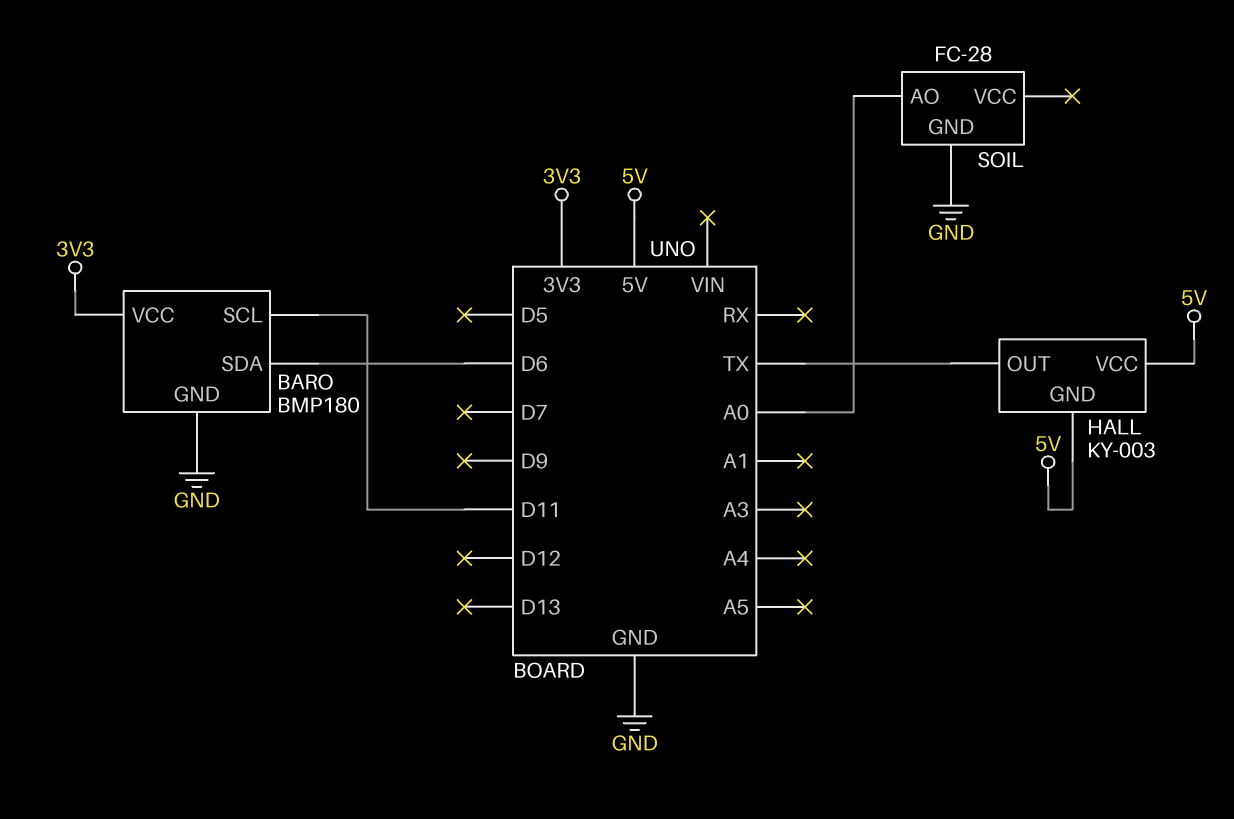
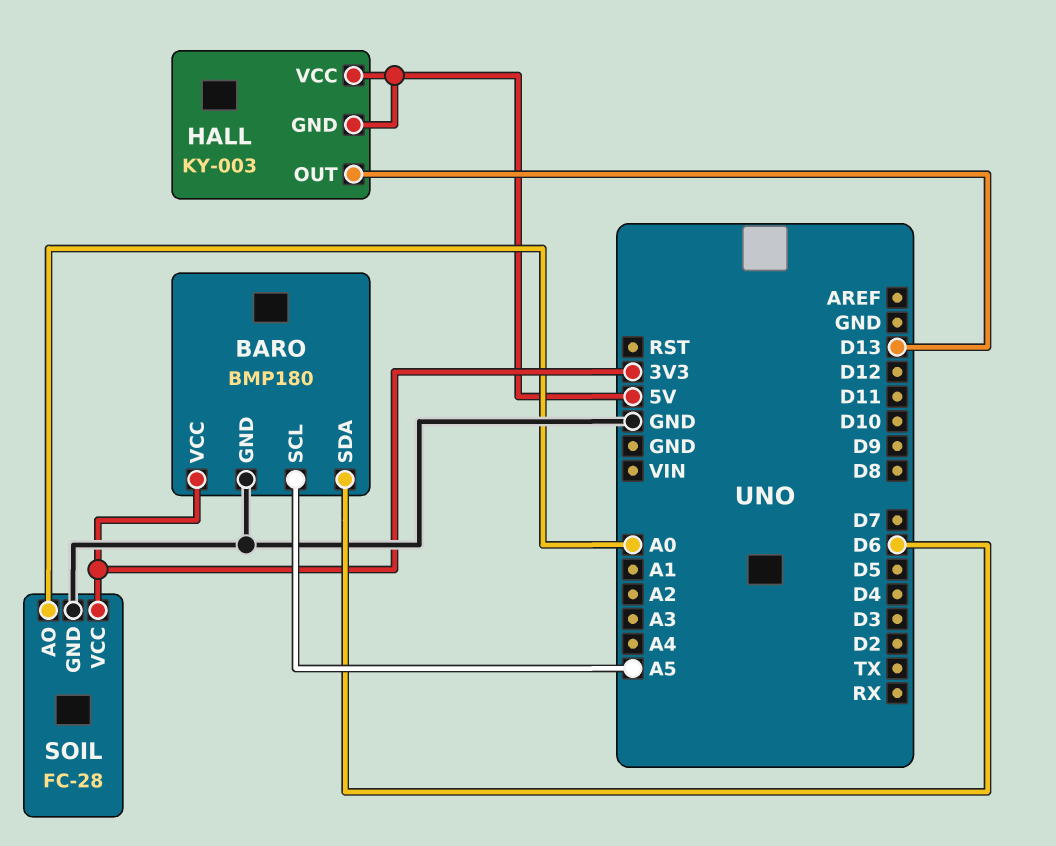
BARO pin SCL: D11 -> A5
HALL pin OUT: TX -> D13
SOIL pin VCC: none -> 3V3

